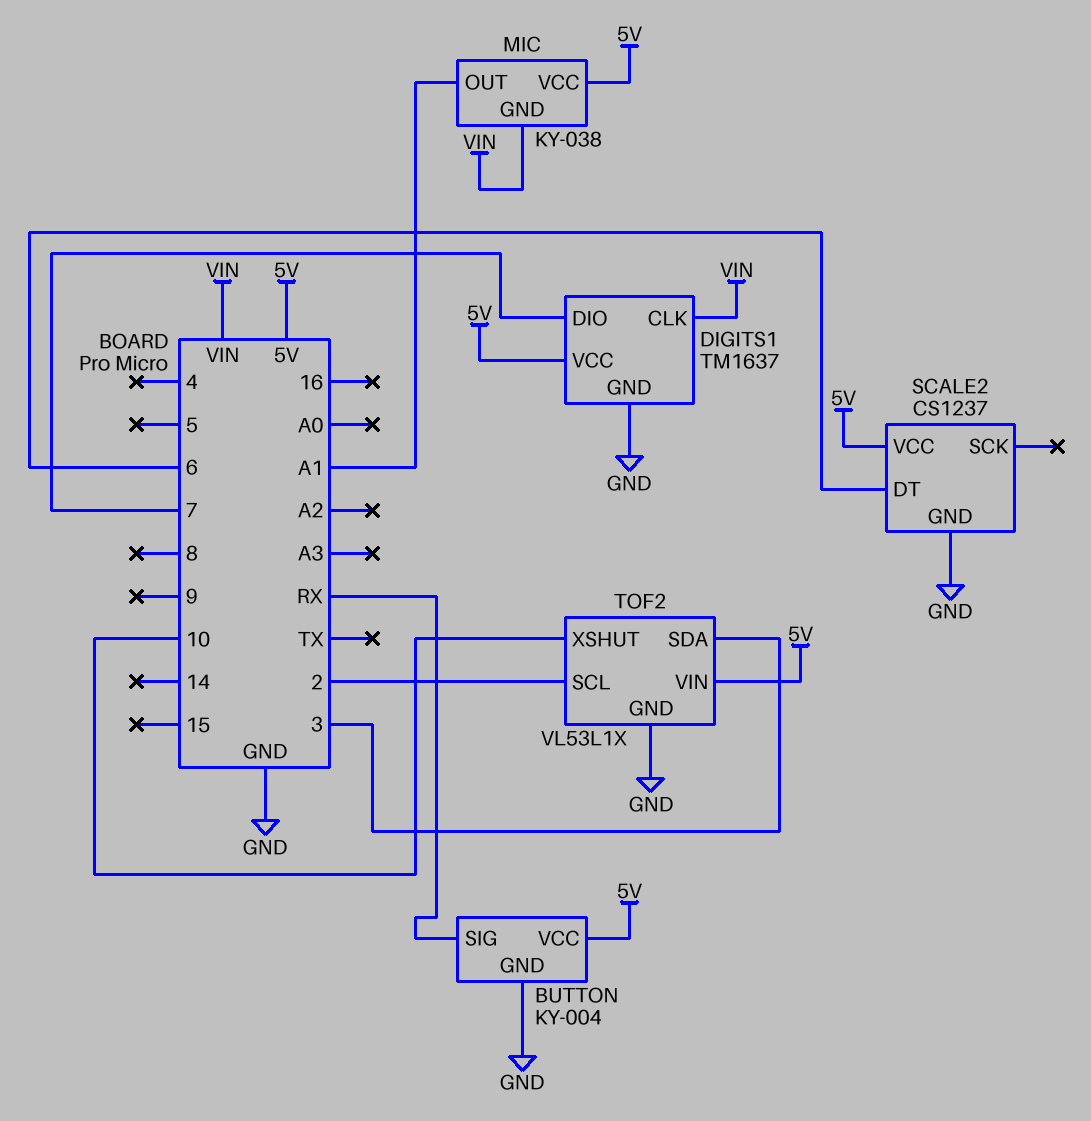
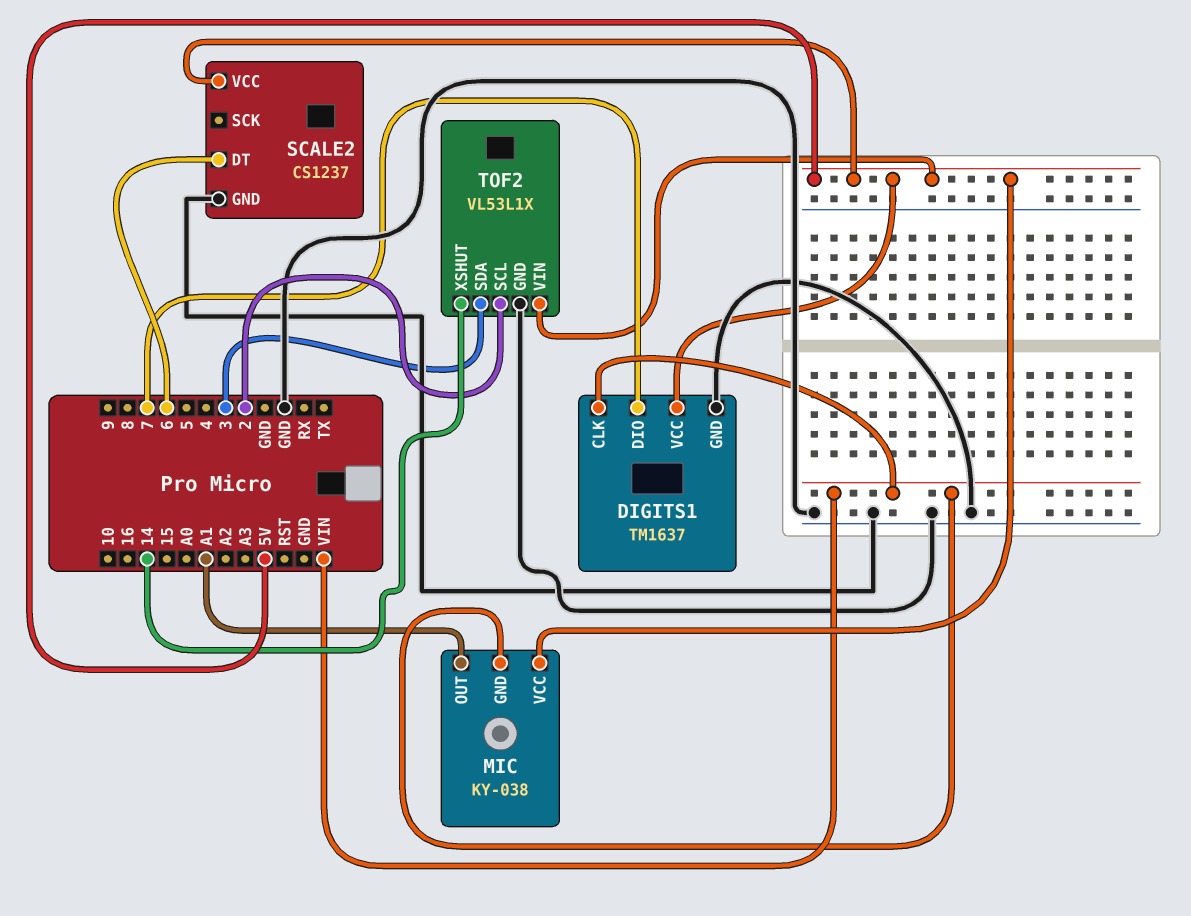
BUTTON: KY-004 -> none
BUTTON pin GND: GND -> none
BUTTON pin SIG: RX -> none
BUTTON pin VCC: 5V -> none
TOF2 pin XSHUT: 10 -> 14

